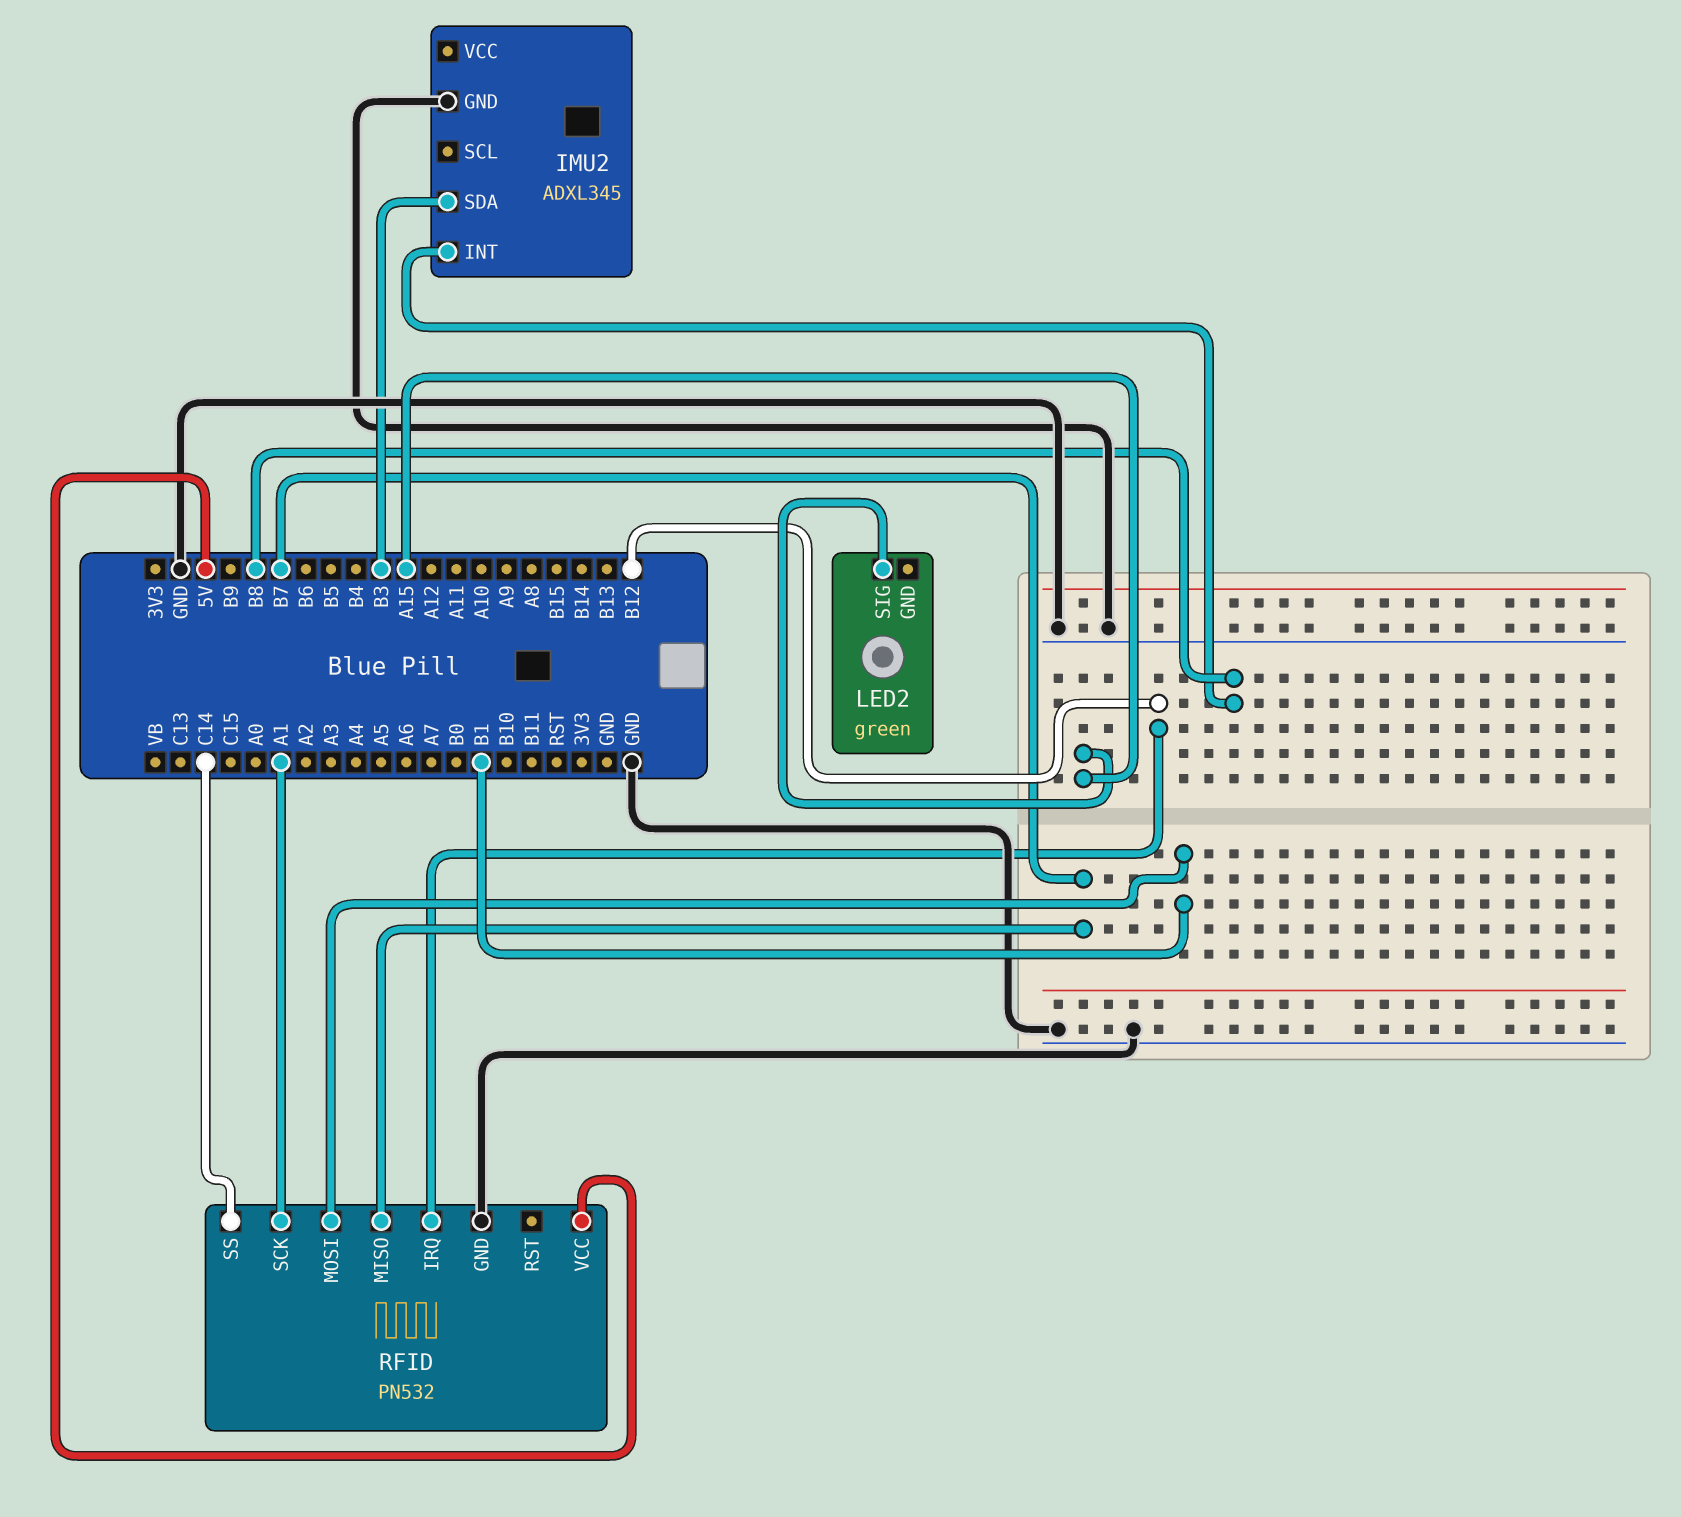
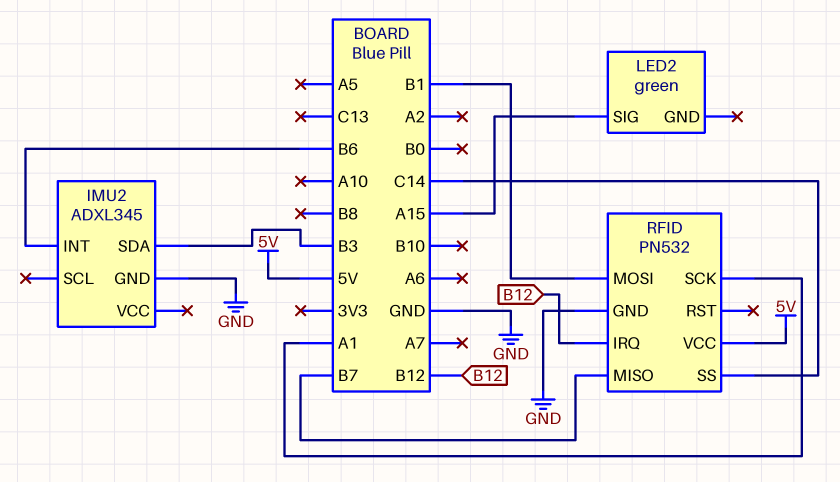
IMU2 pin INT: B8 -> B6

